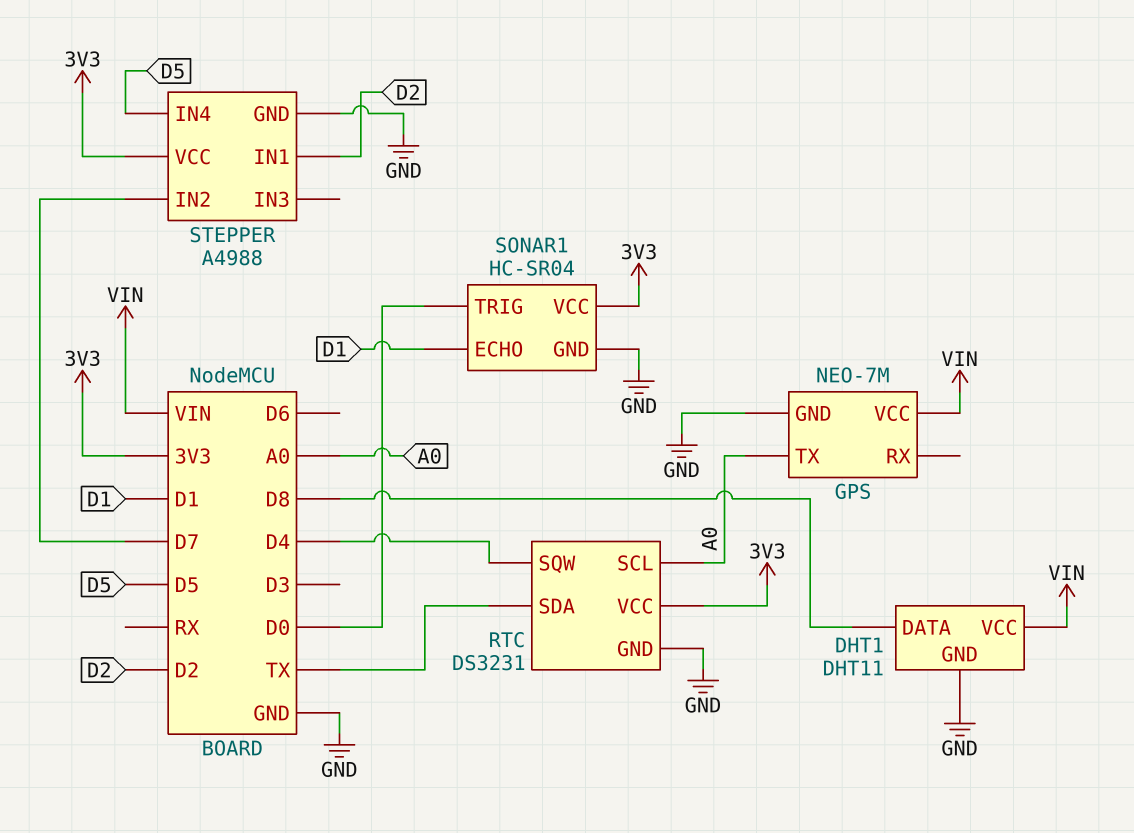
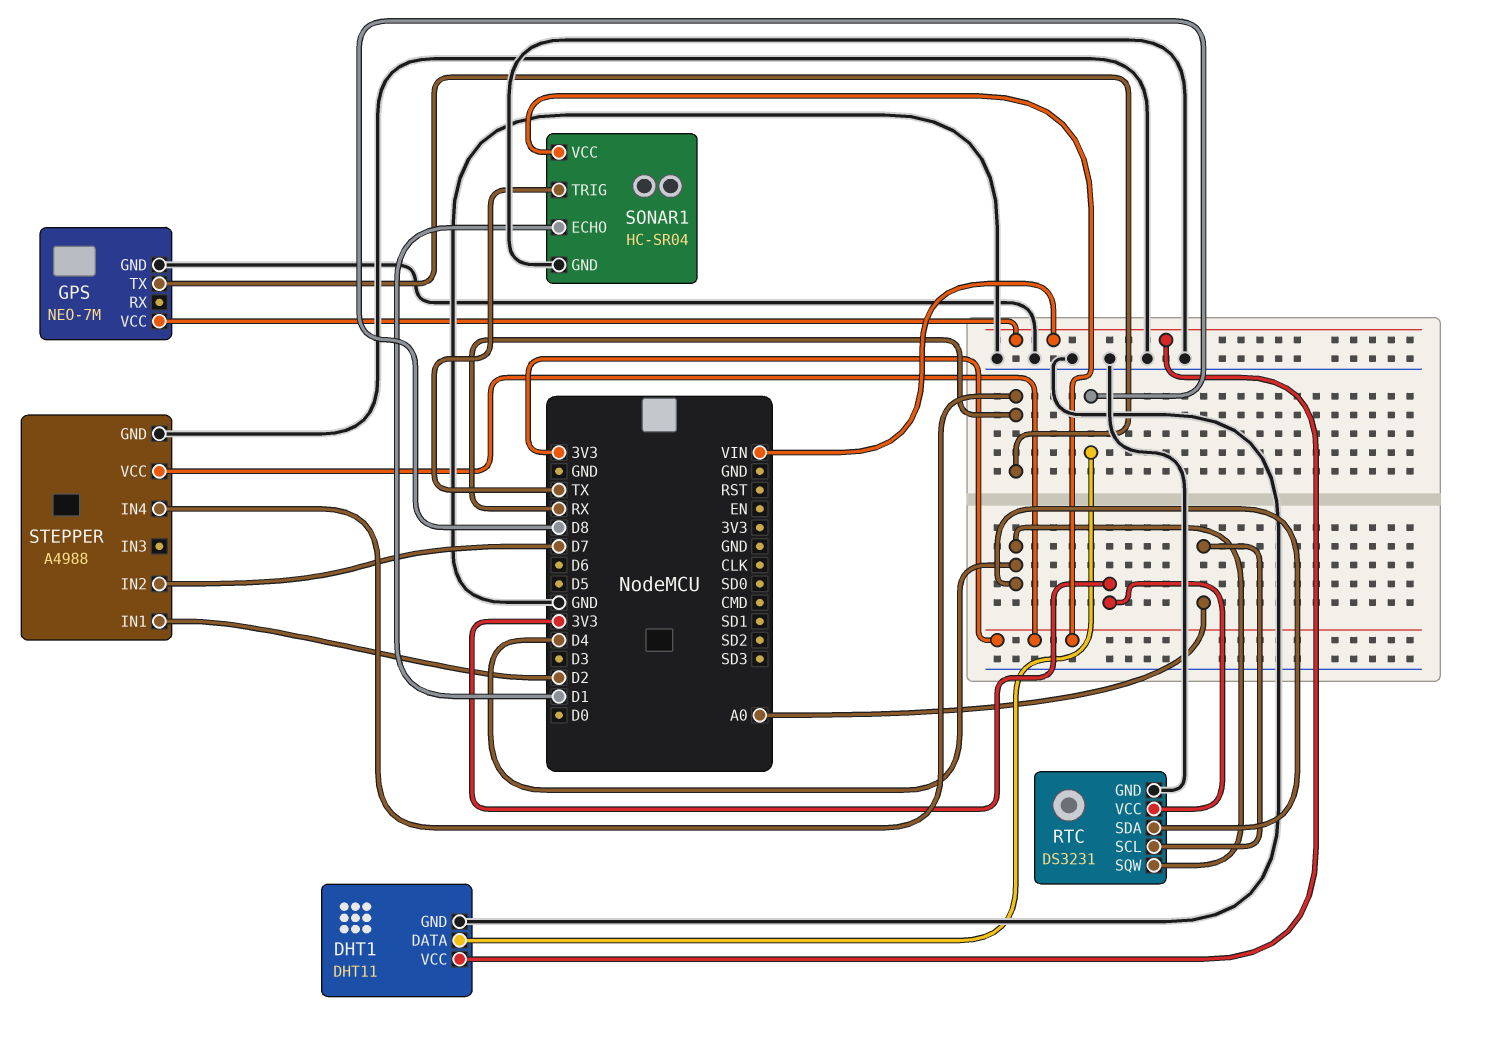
GPS pin TX: A0 -> RX
RTC pin SDA: TX -> D4
SONAR1 pin TRIG: D0 -> TX
STEPPER pin IN4: D5 -> RX

